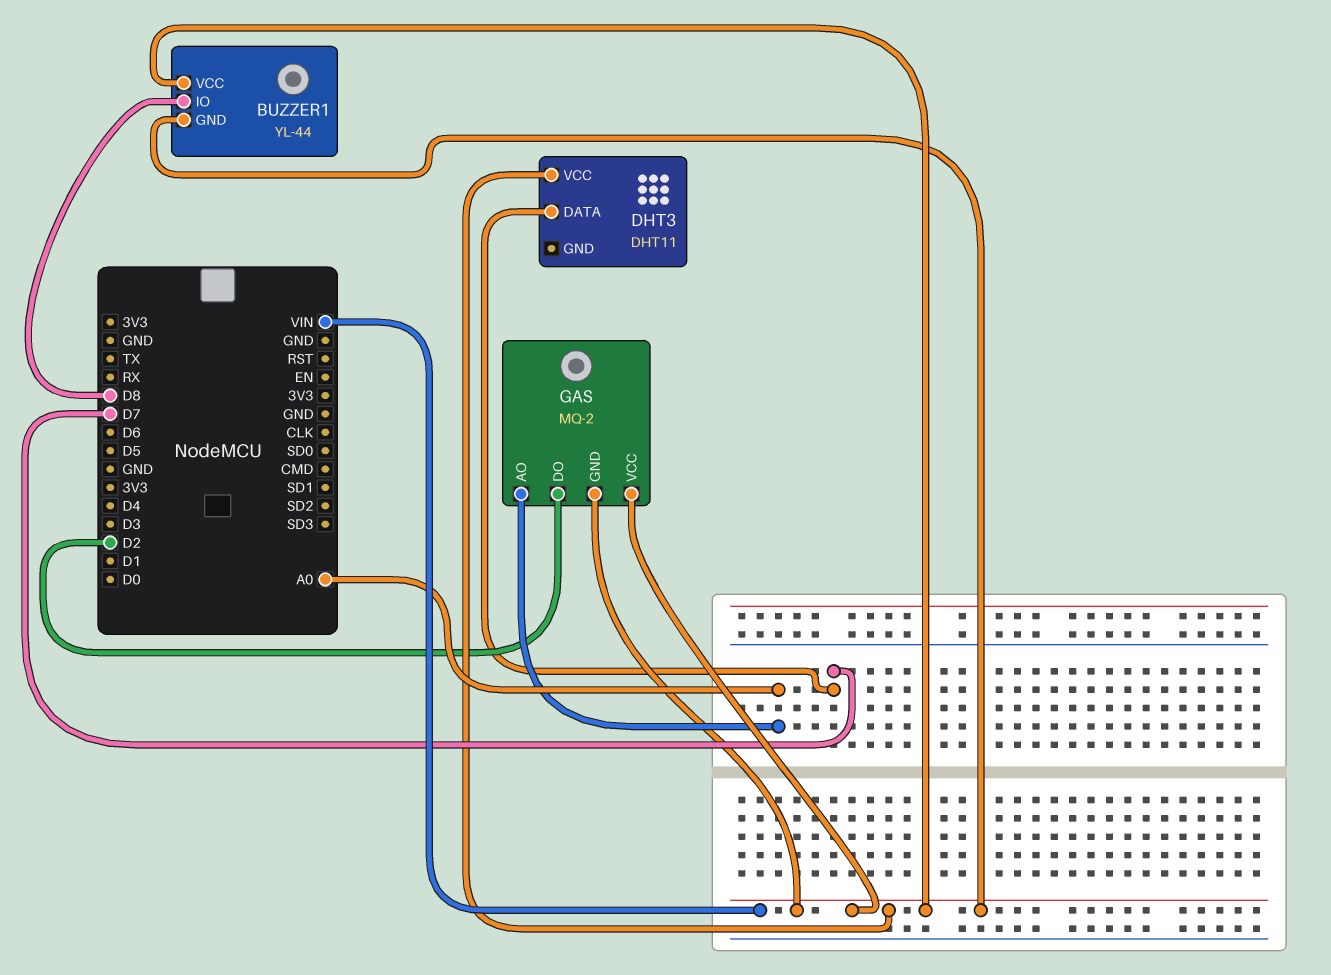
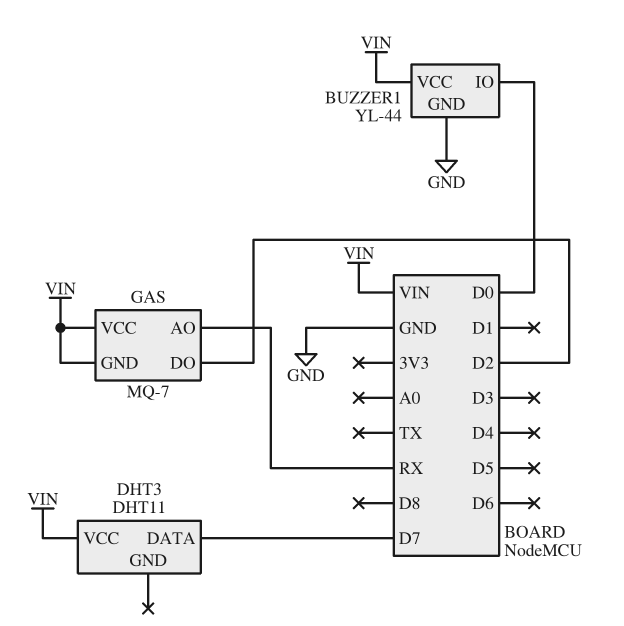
BUZZER1 pin GND: VIN -> GND
BUZZER1 pin IO: D8 -> D0
GAS: MQ-2 -> MQ-7
GAS pin AO: A0 -> RX

